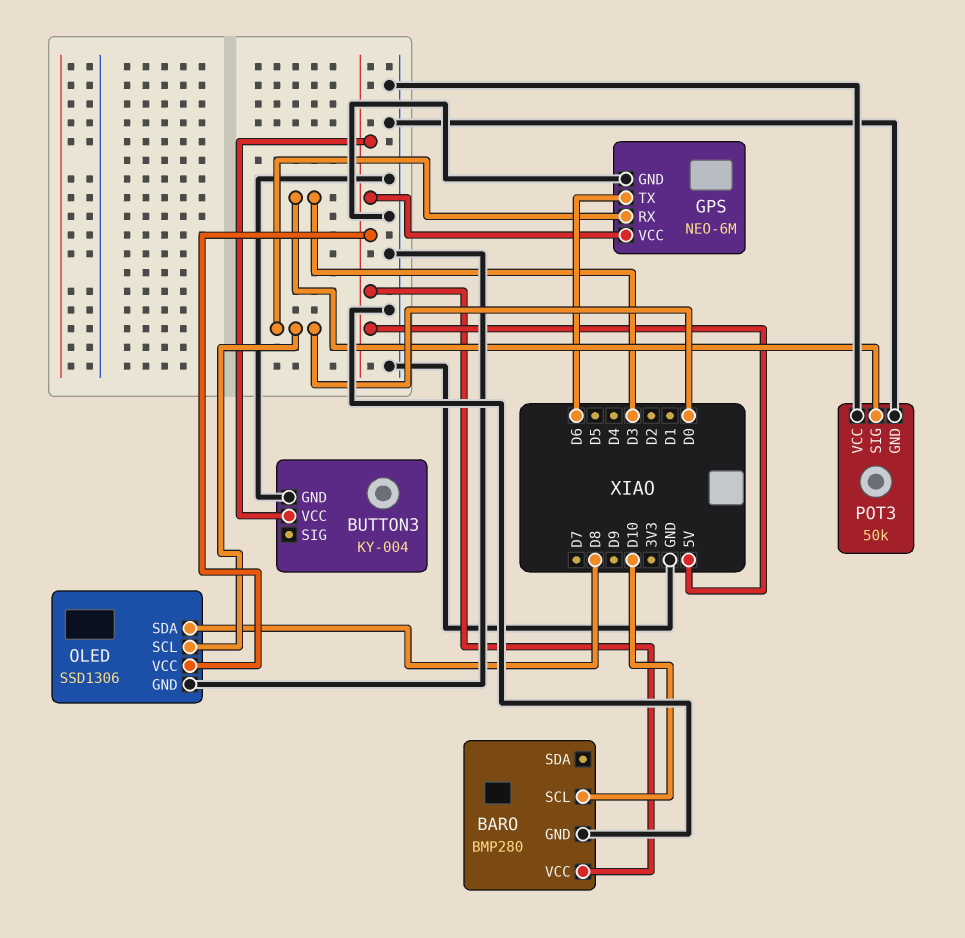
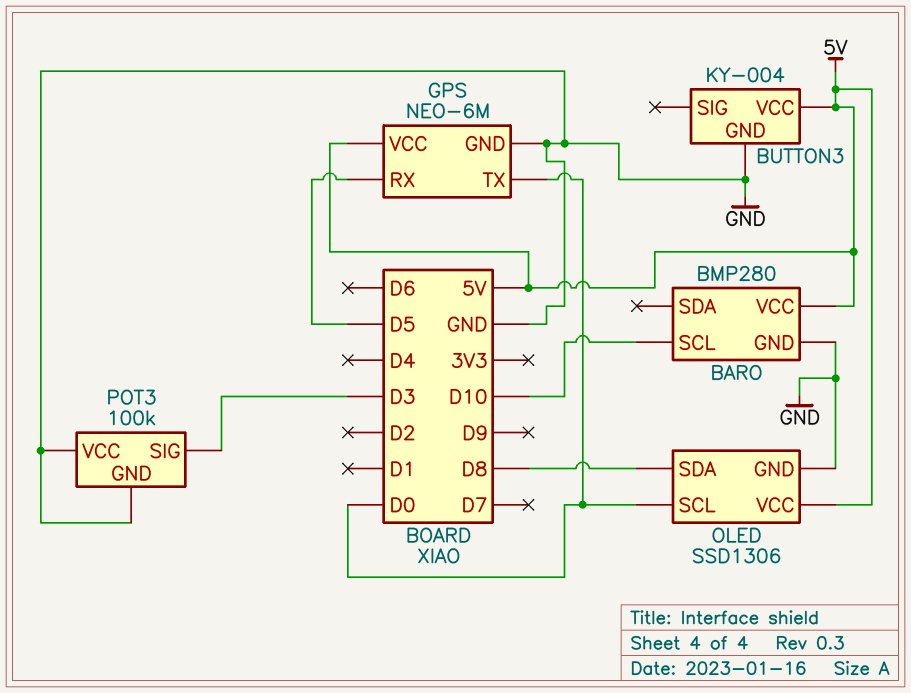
GPS pin RX: D0 -> D5
GPS pin TX: D6 -> D0
POT3: 50k -> 100k

